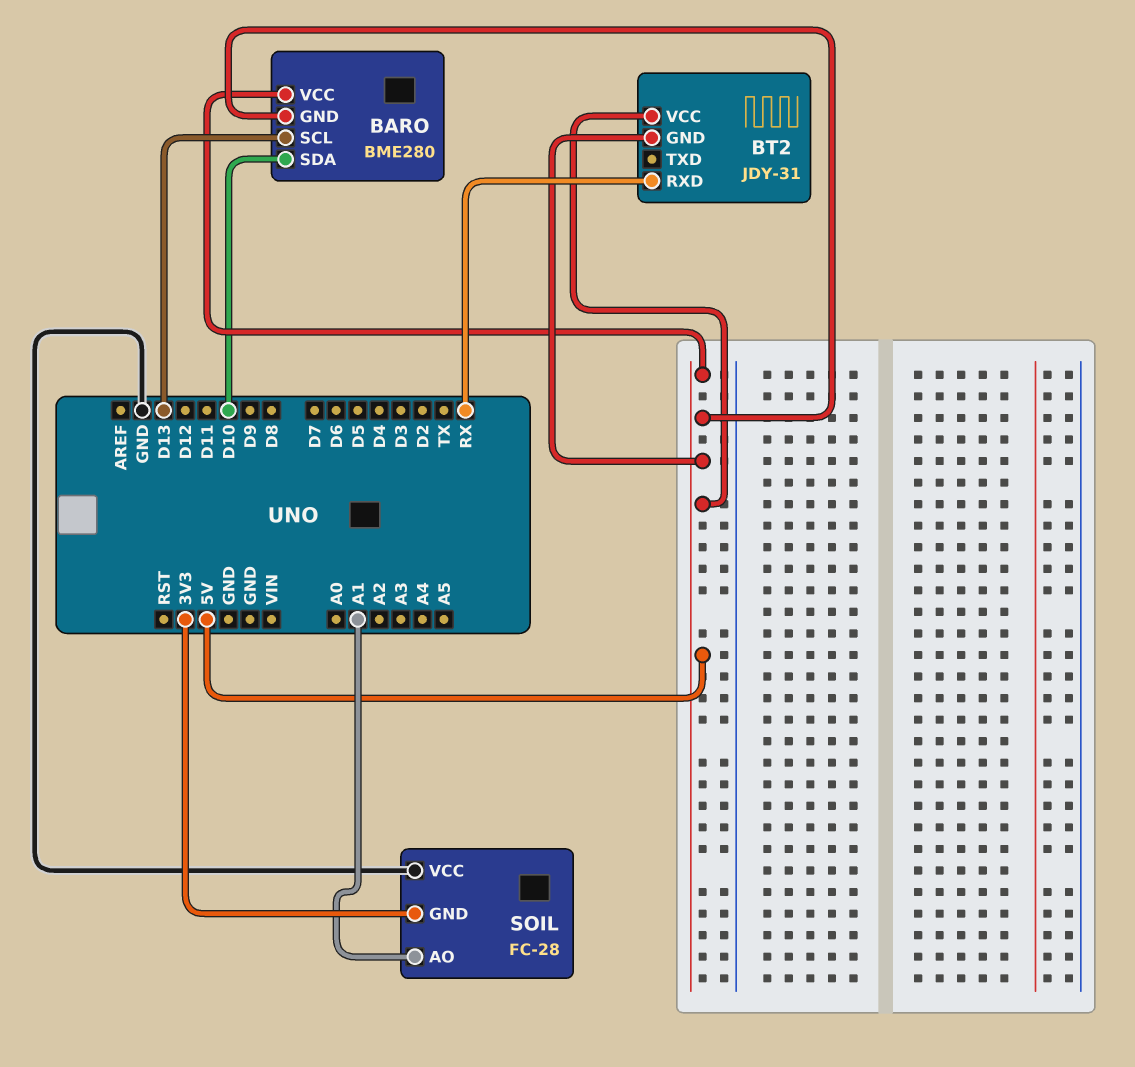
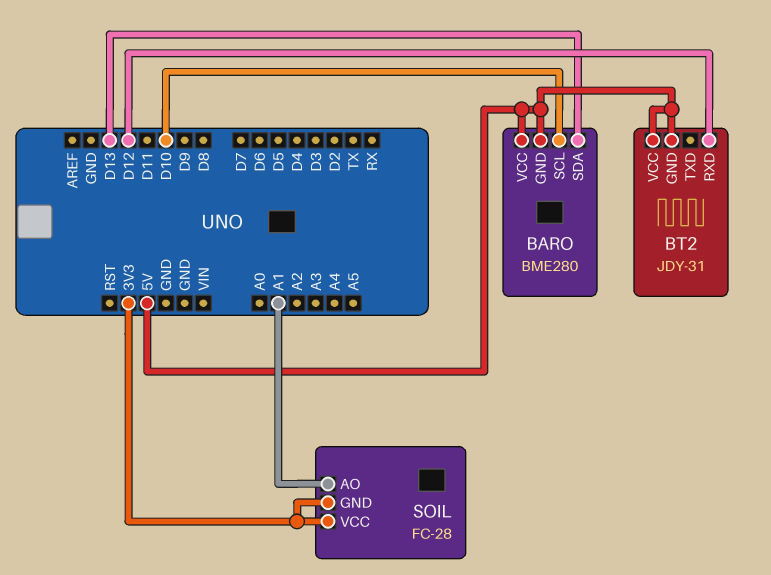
BARO pin SCL: D13 -> D10
BARO pin SDA: D10 -> D13
BT2 pin RXD: RX -> D12
SOIL pin VCC: GND -> 3V3

